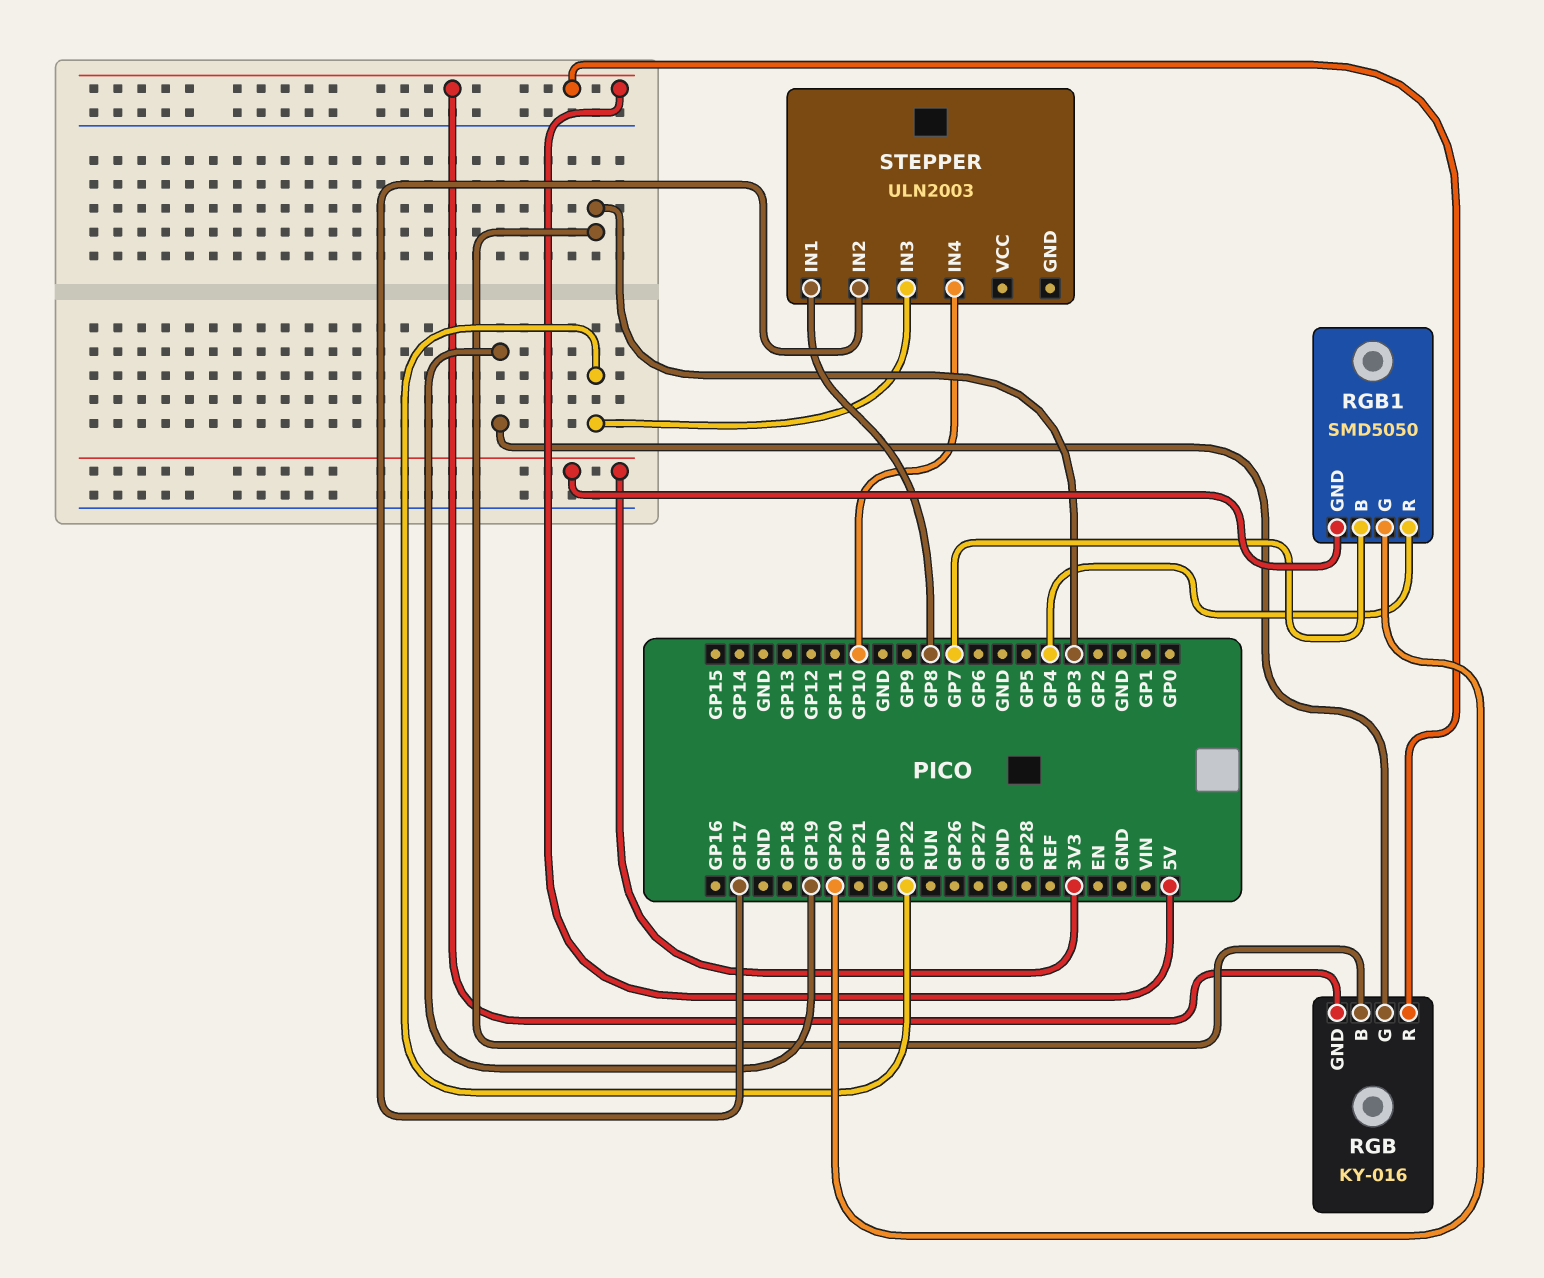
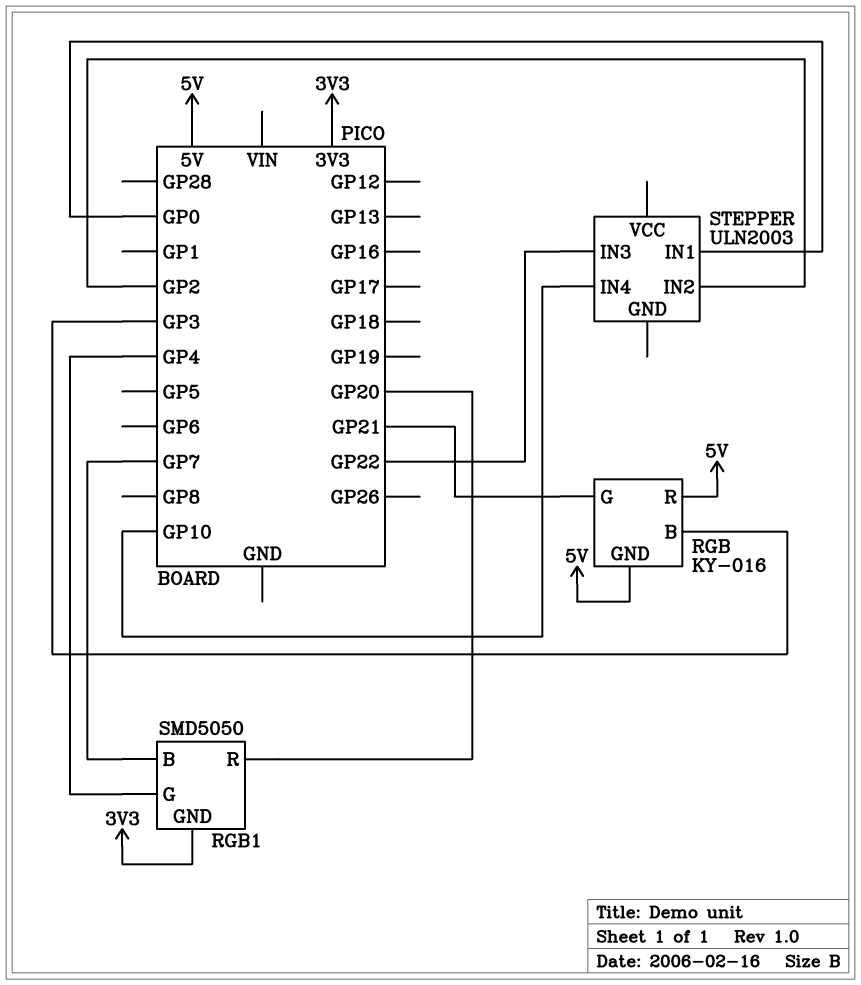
RGB pin G: GP19 -> GP21
RGB1 pin G: GP20 -> GP4
RGB1 pin R: GP4 -> GP20
STEPPER pin IN1: GP8 -> GP0
STEPPER pin IN2: GP17 -> GP2

